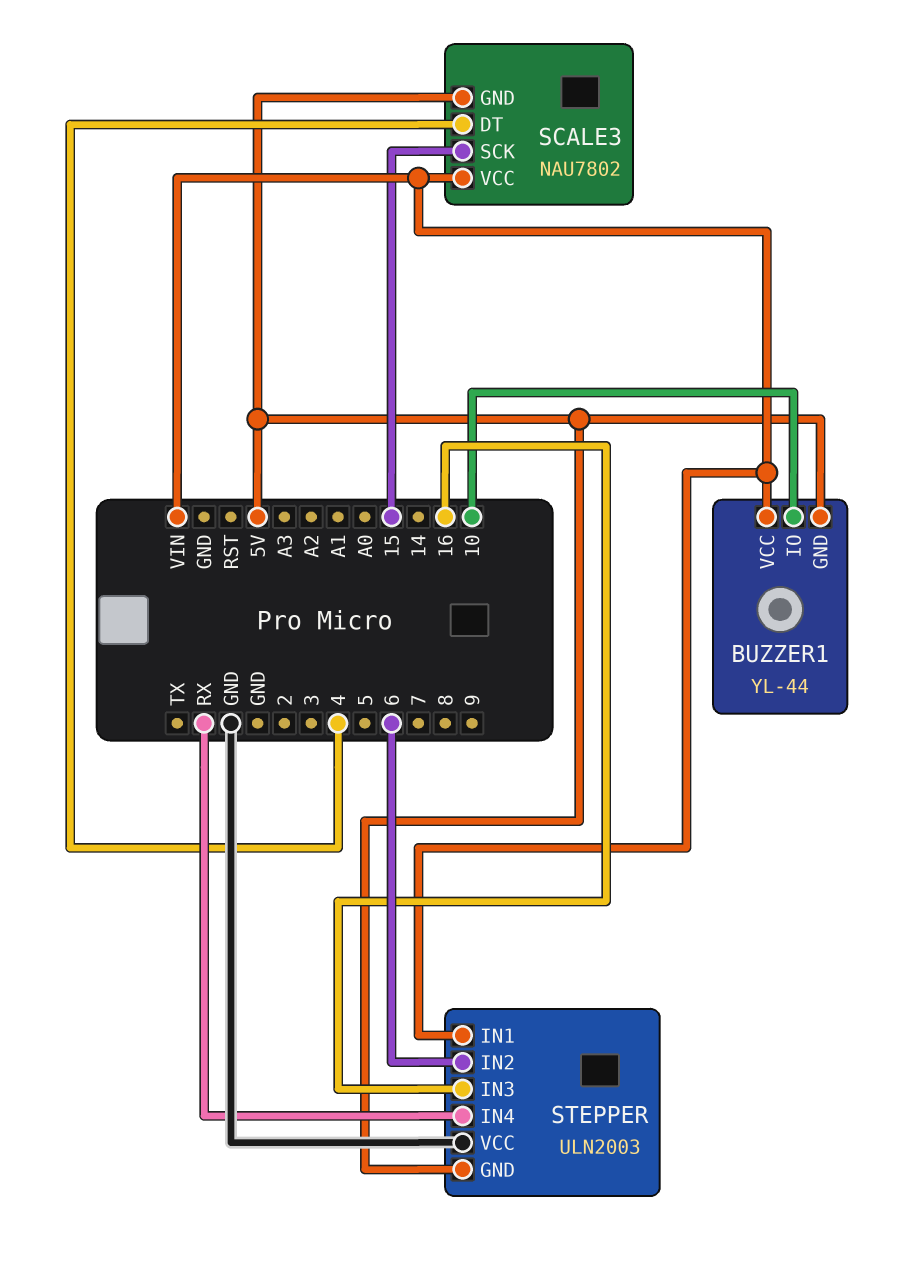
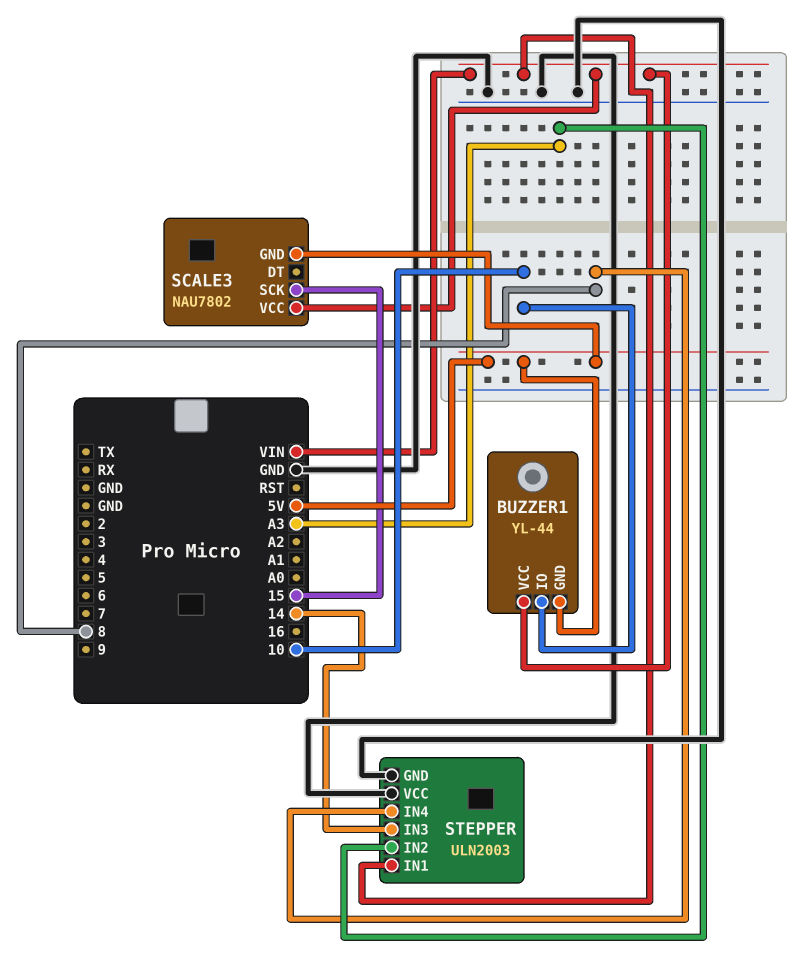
SCALE3 pin DT: 4 -> none
STEPPER pin GND: 5V -> GND
STEPPER pin IN2: 6 -> A3
STEPPER pin IN3: 16 -> 14
STEPPER pin IN4: RX -> 8

